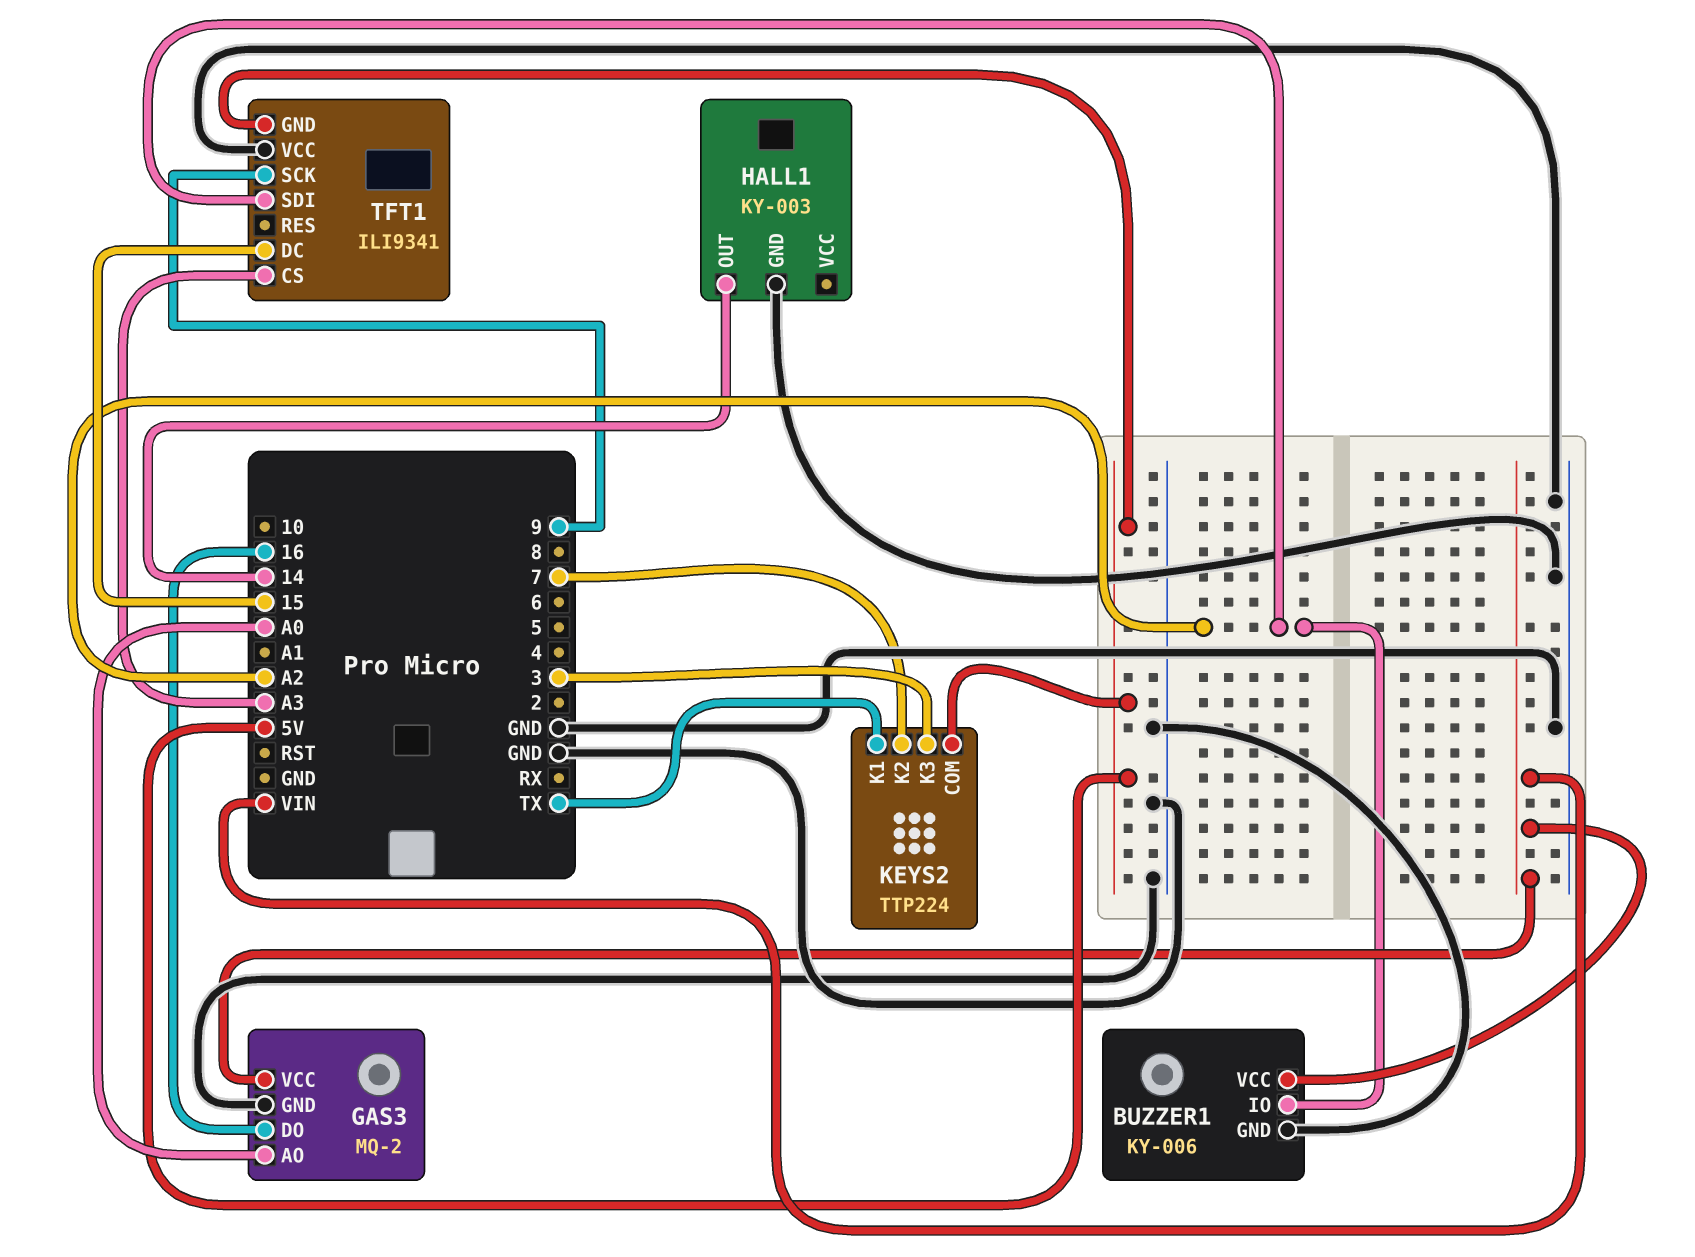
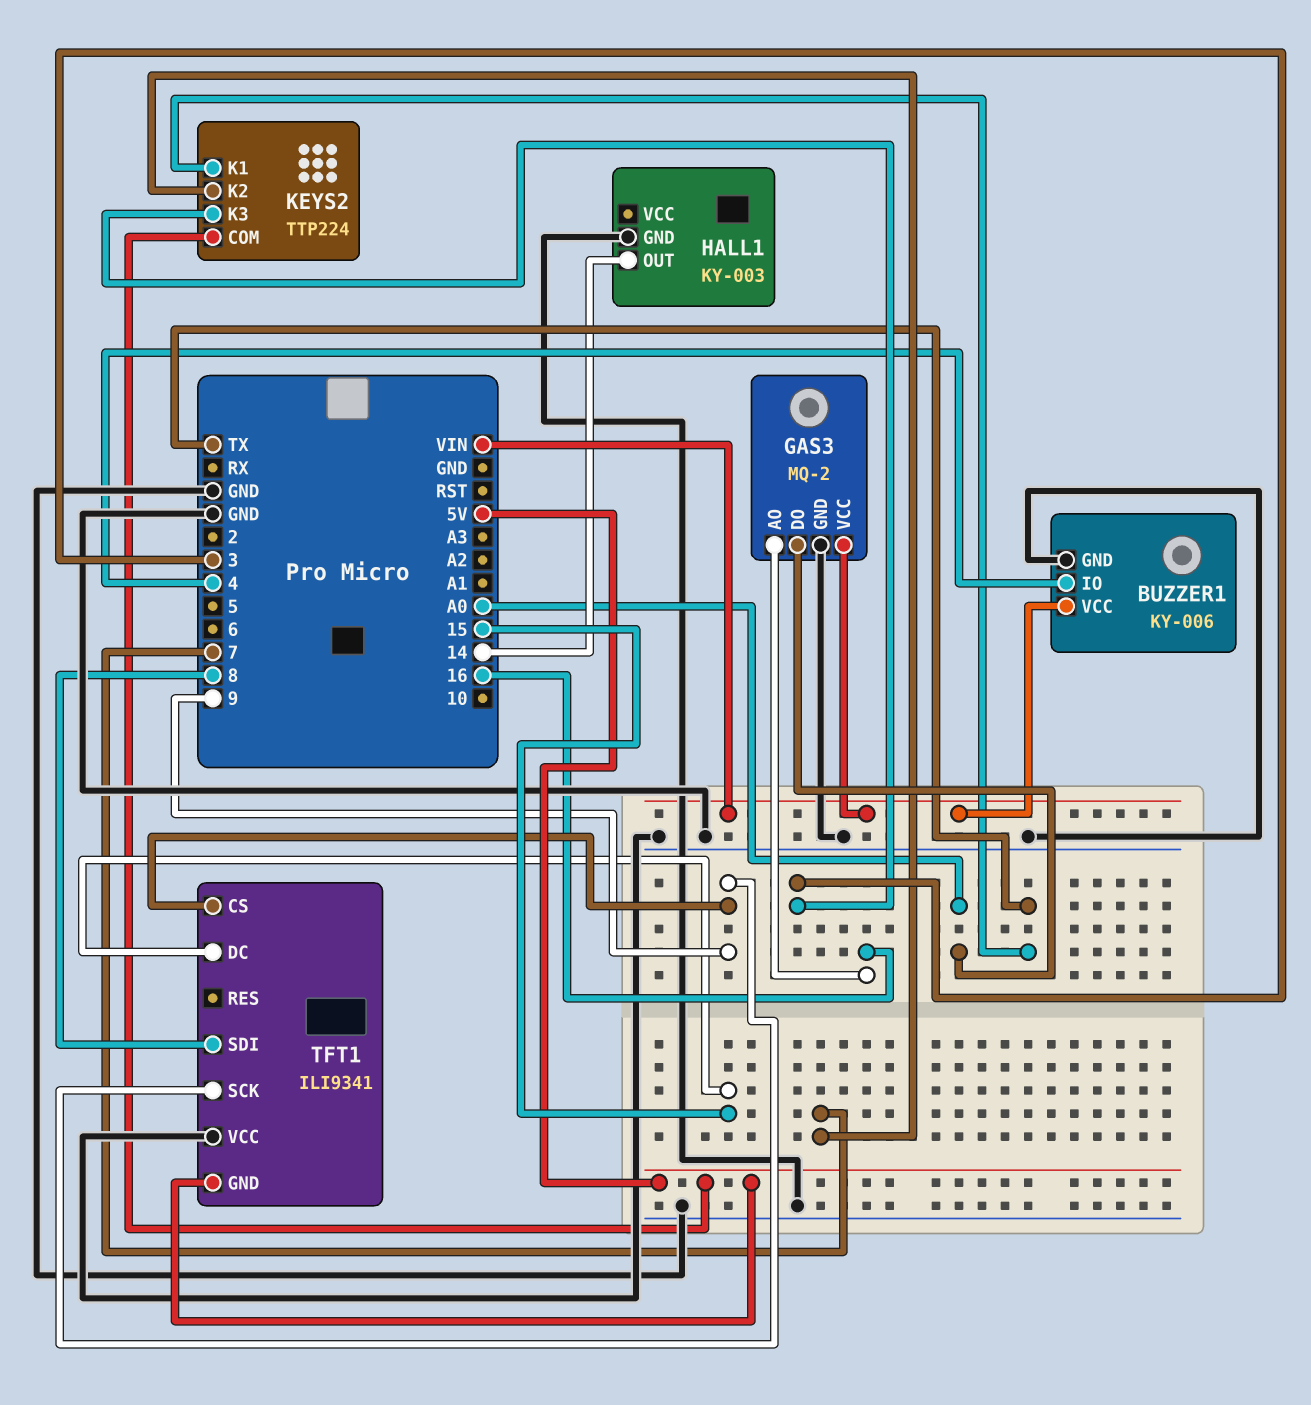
BUZZER1 pin IO: A2 -> 4
GAS3 pin AO: A0 -> 16
GAS3 pin DO: 16 -> A0
TFT1 pin CS: A3 -> 9
TFT1 pin SDI: A2 -> 8

